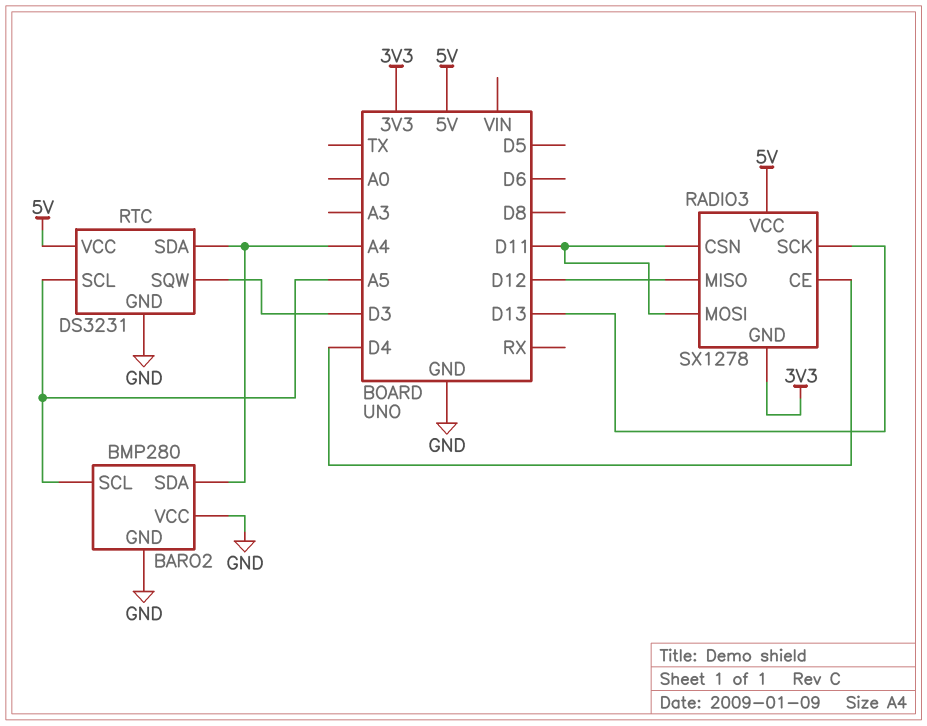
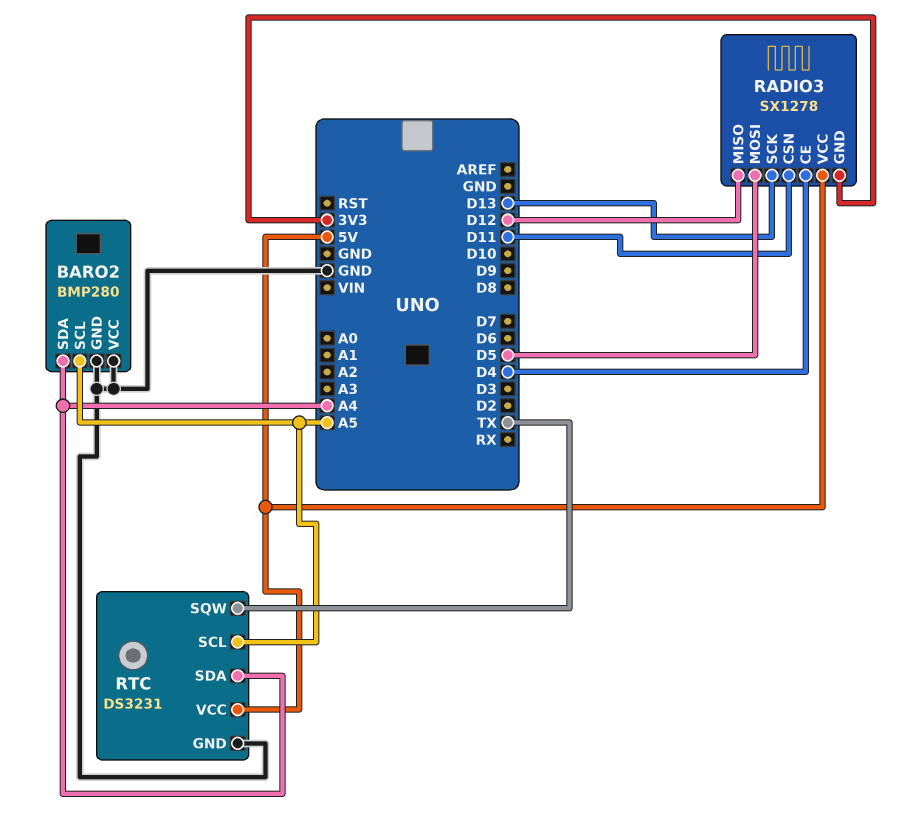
RADIO3 pin MOSI: D11 -> D5
RTC pin SQW: D3 -> TX

